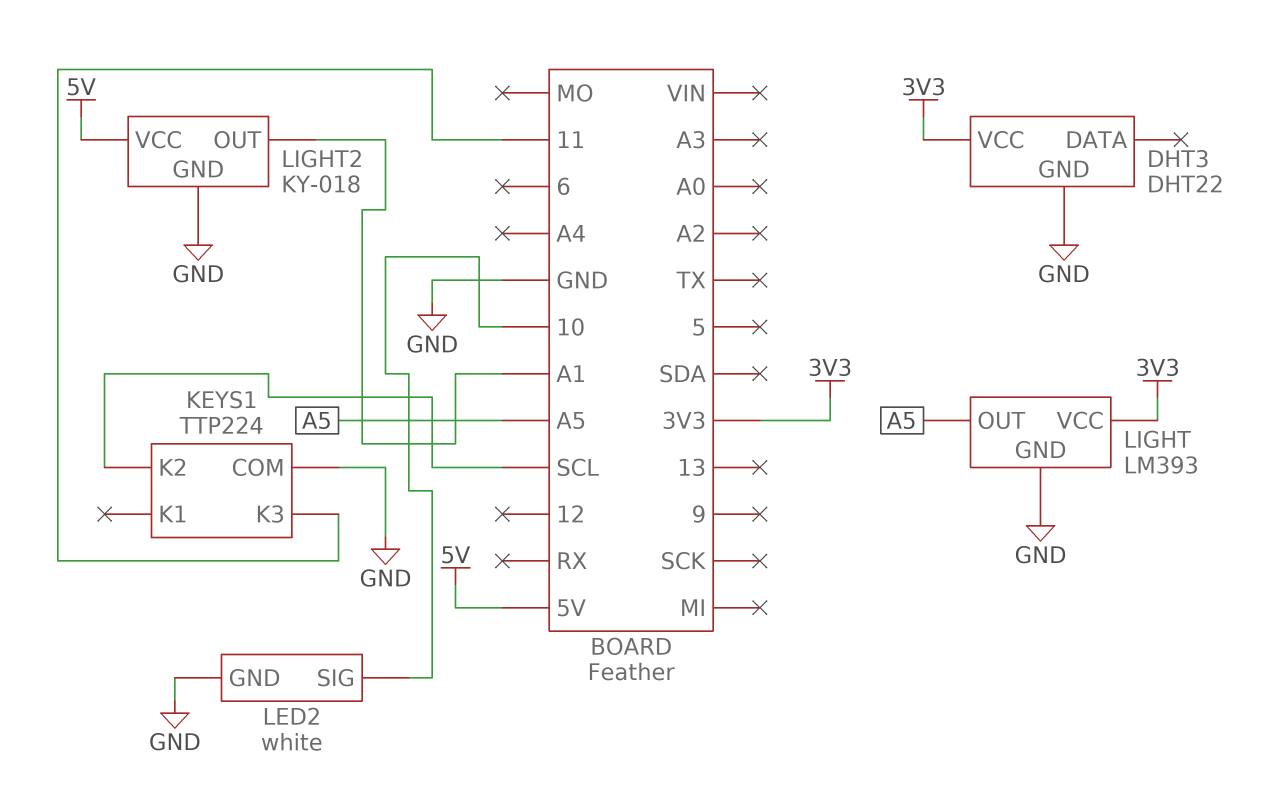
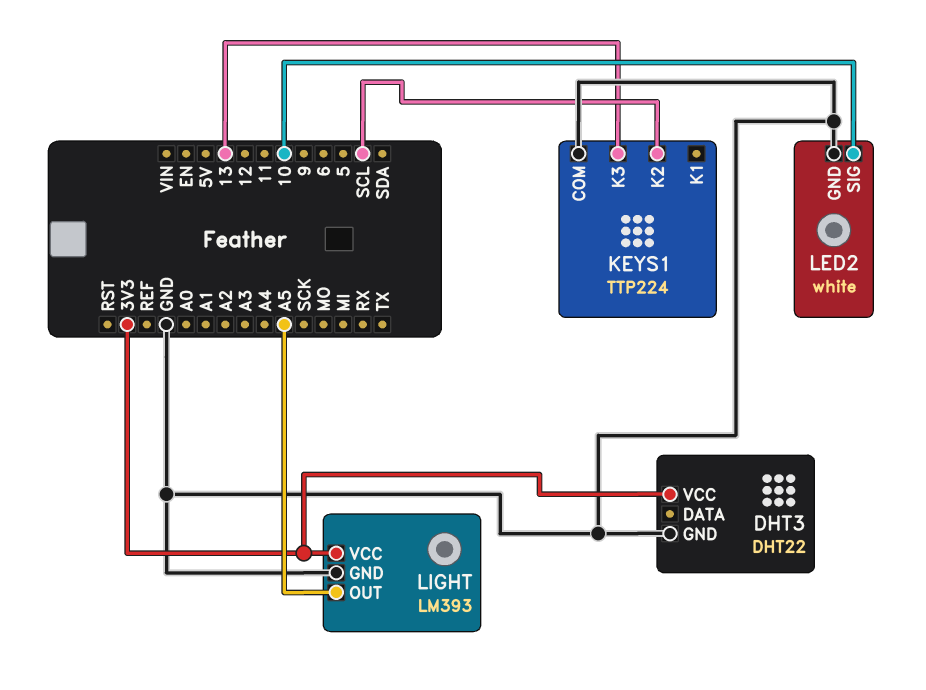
KEYS1 pin K3: 11 -> 13
LIGHT2: KY-018 -> none
LIGHT2 pin GND: GND -> none
LIGHT2 pin OUT: A1 -> none
LIGHT2 pin VCC: 5V -> none

